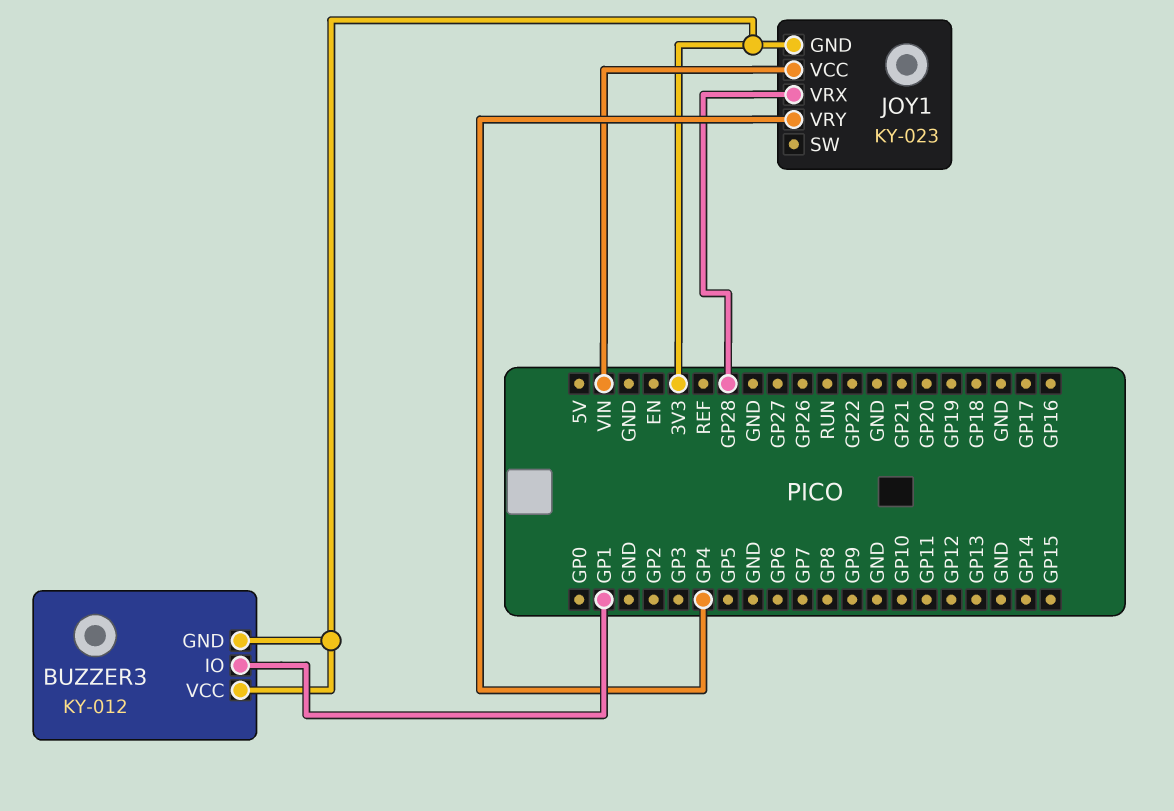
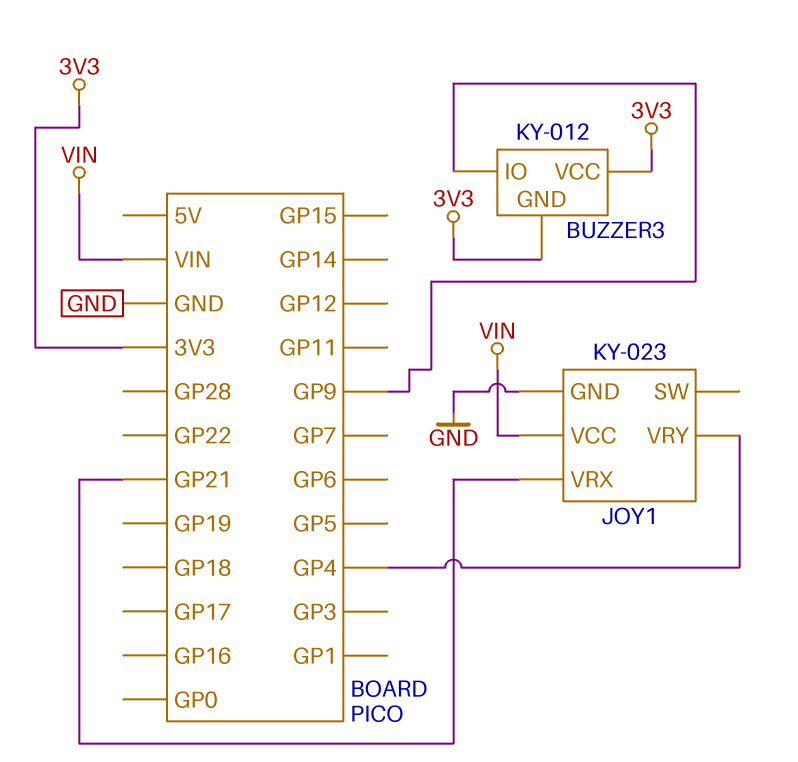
BUZZER3 pin IO: GP1 -> GP9
JOY1 pin GND: 3V3 -> GND
JOY1 pin VRX: GP28 -> GP21

